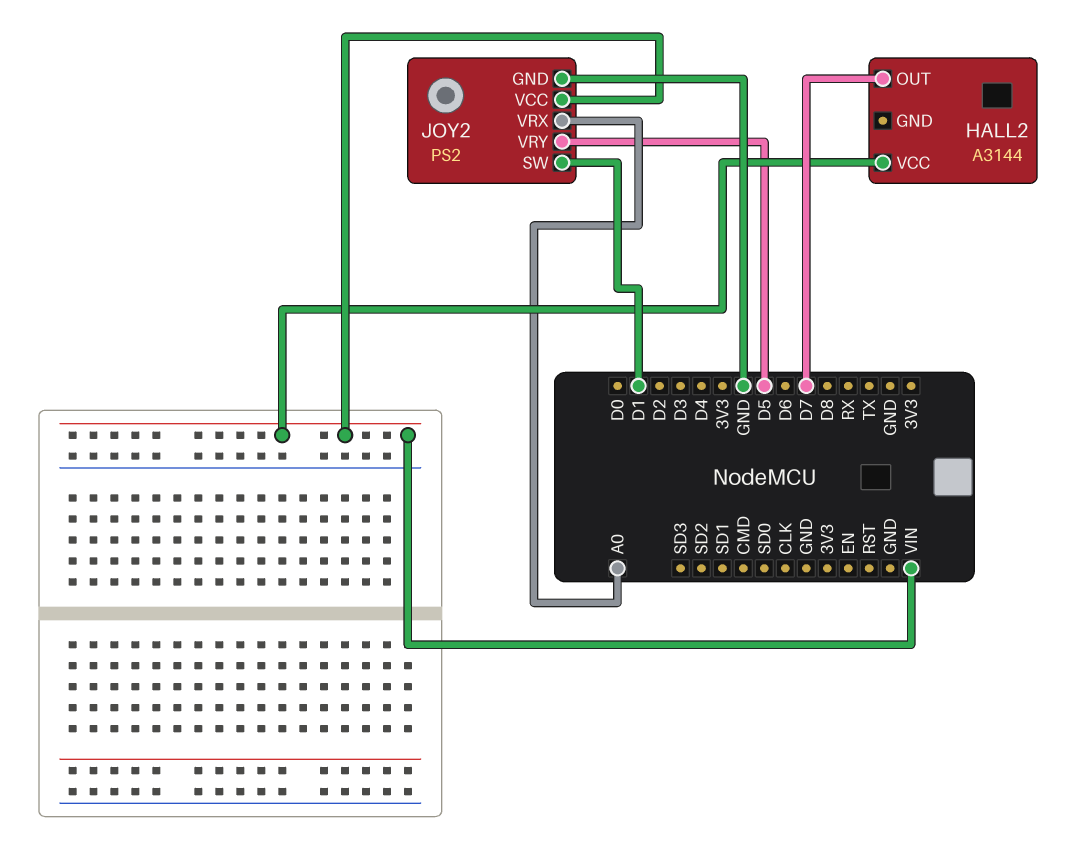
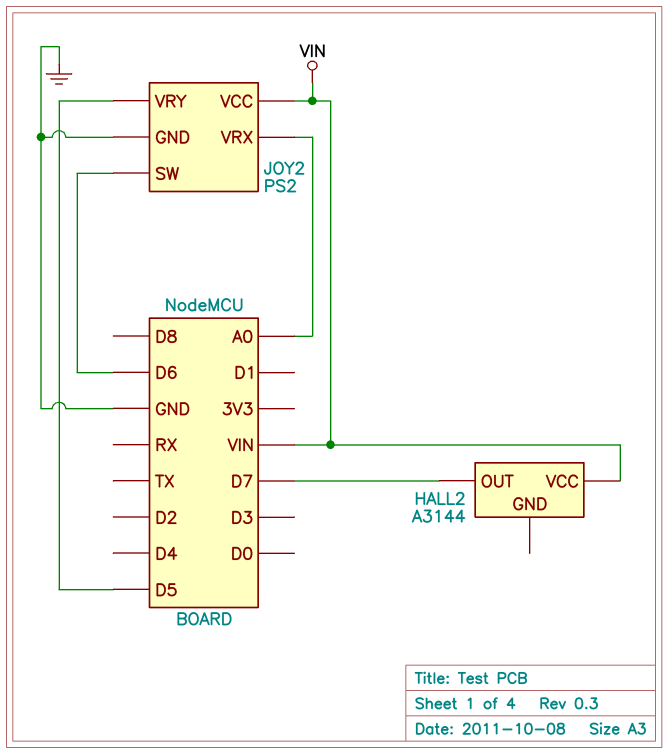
JOY2 pin SW: D1 -> D6

